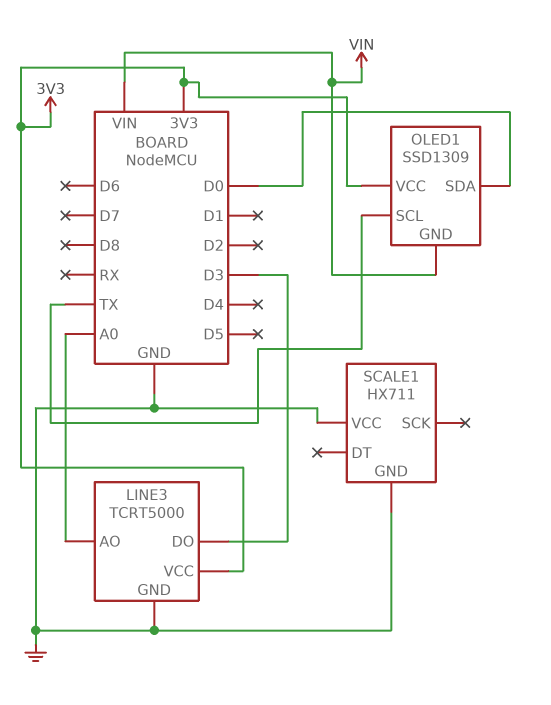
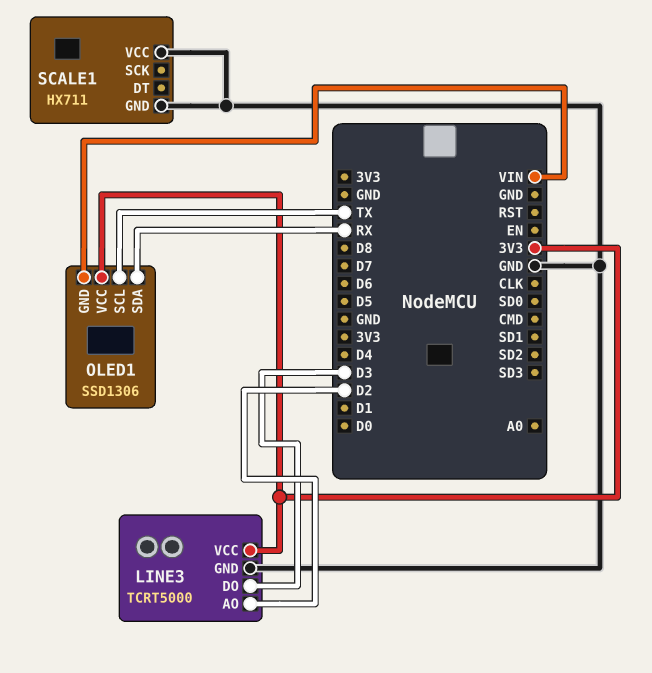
LINE3 pin AO: A0 -> D2
OLED1: SSD1309 -> SSD1306
OLED1 pin SDA: D0 -> RX

